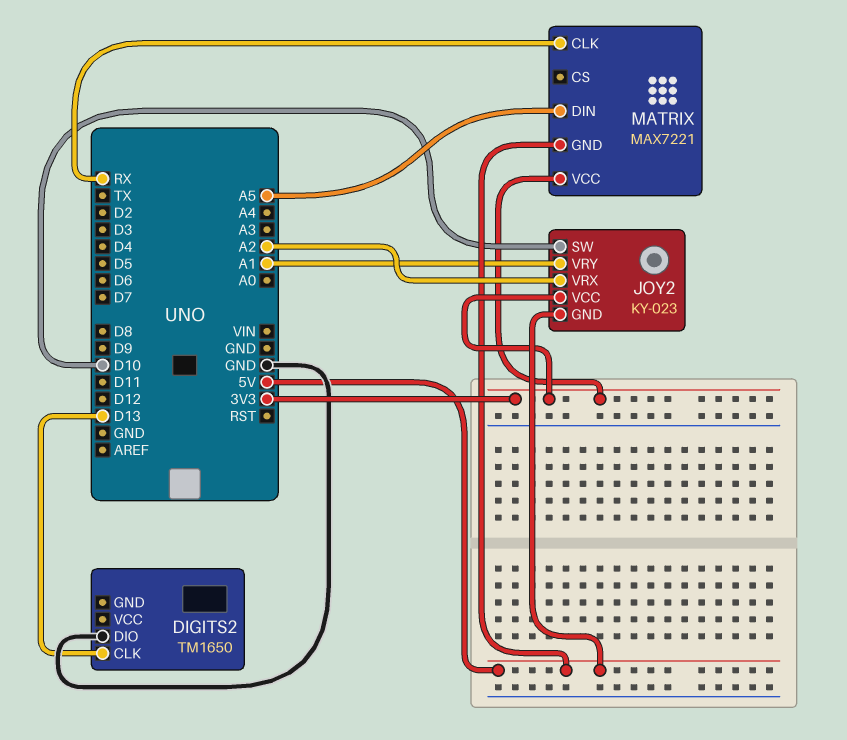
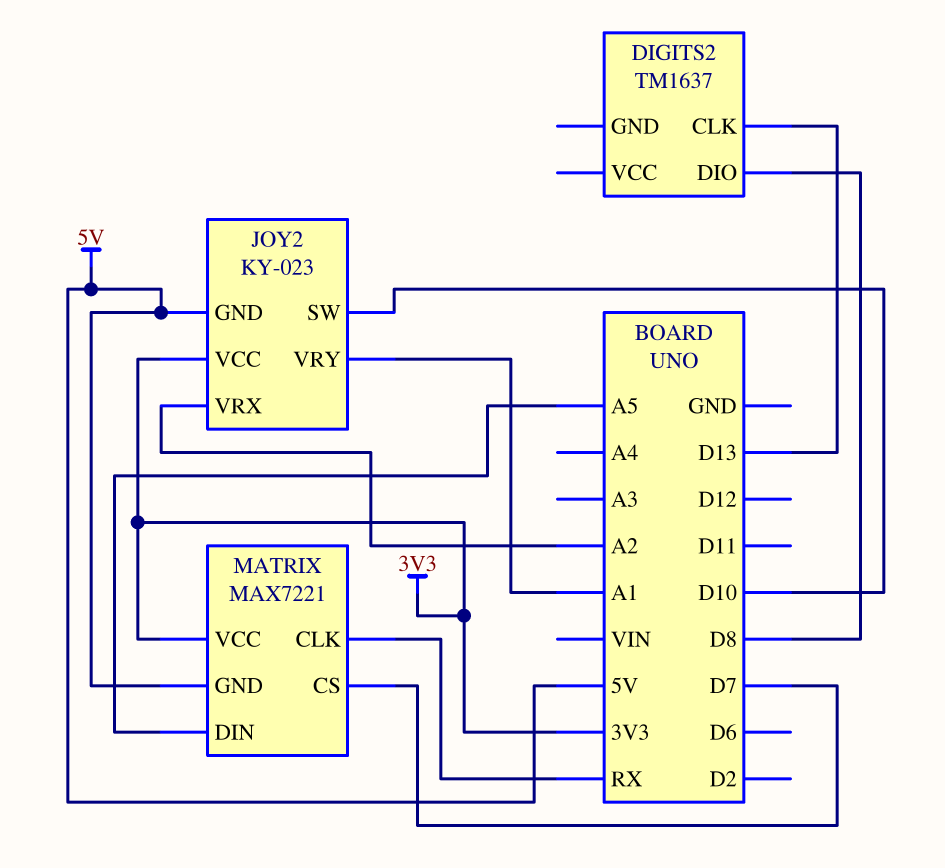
DIGITS2: TM1650 -> TM1637
DIGITS2 pin DIO: GND -> D8
MATRIX pin CS: none -> D7

